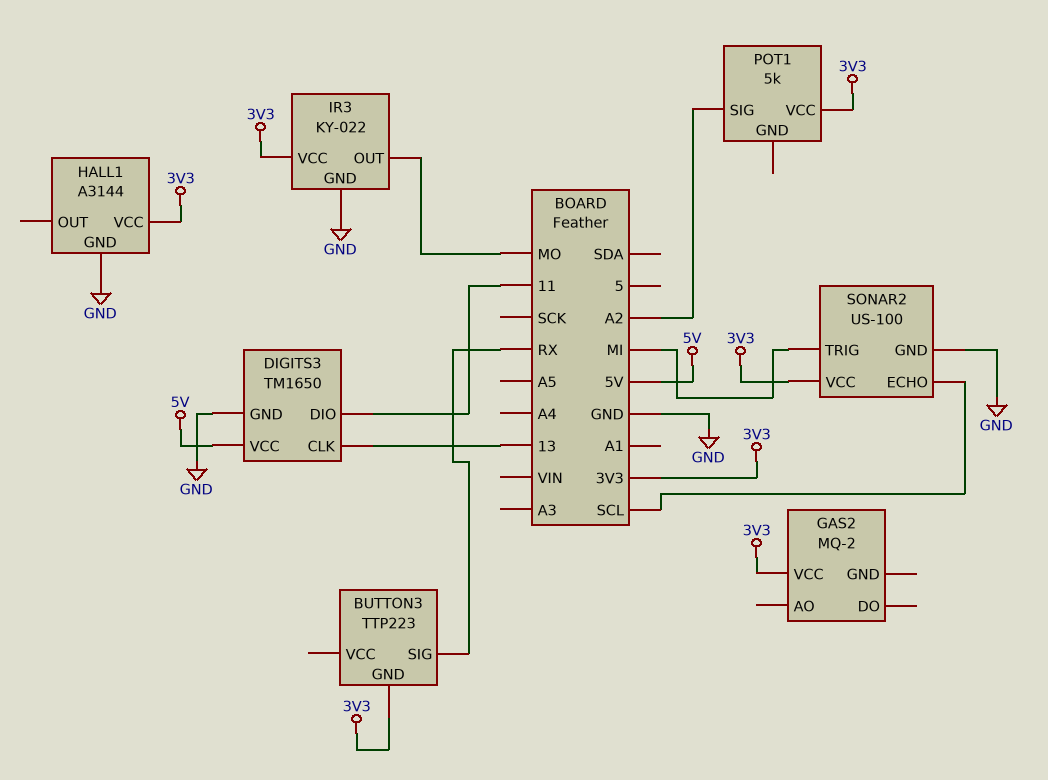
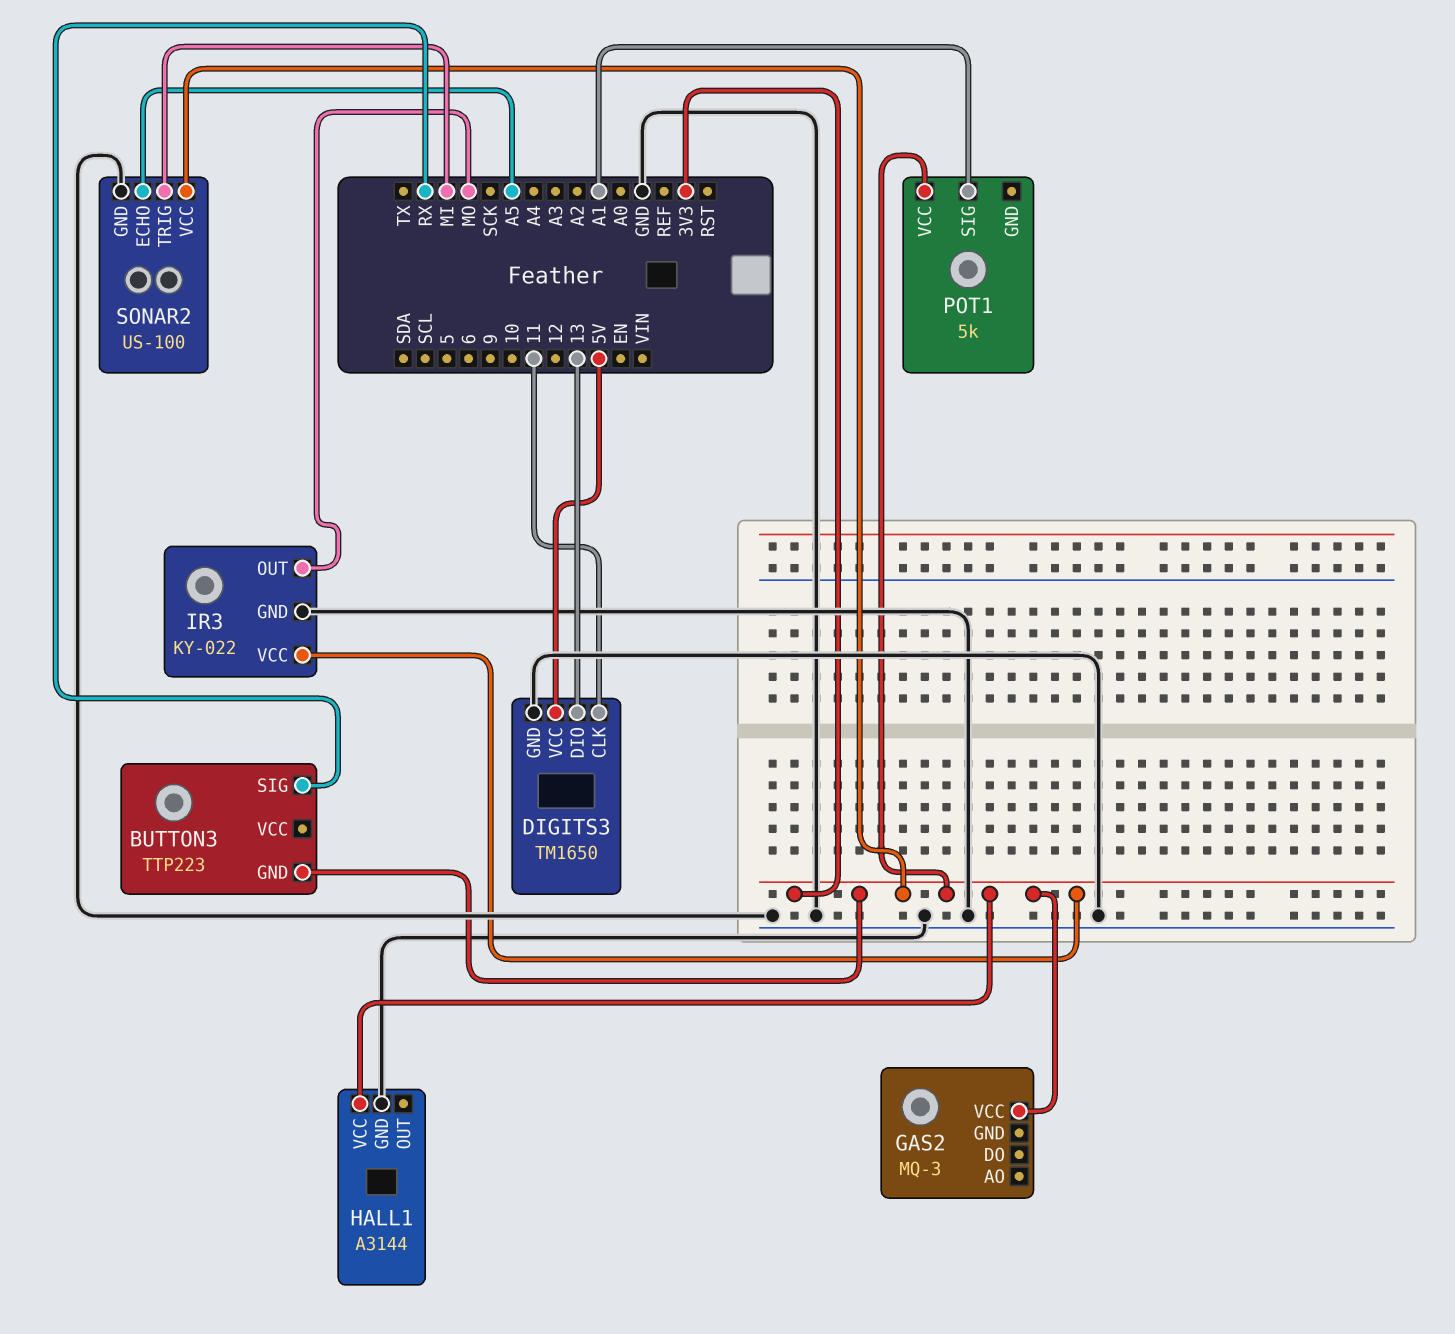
DIGITS3 pin CLK: 13 -> 11
DIGITS3 pin DIO: 11 -> 13
GAS2: MQ-2 -> MQ-3
POT1 pin SIG: A2 -> A1
SONAR2 pin ECHO: SCL -> A5

